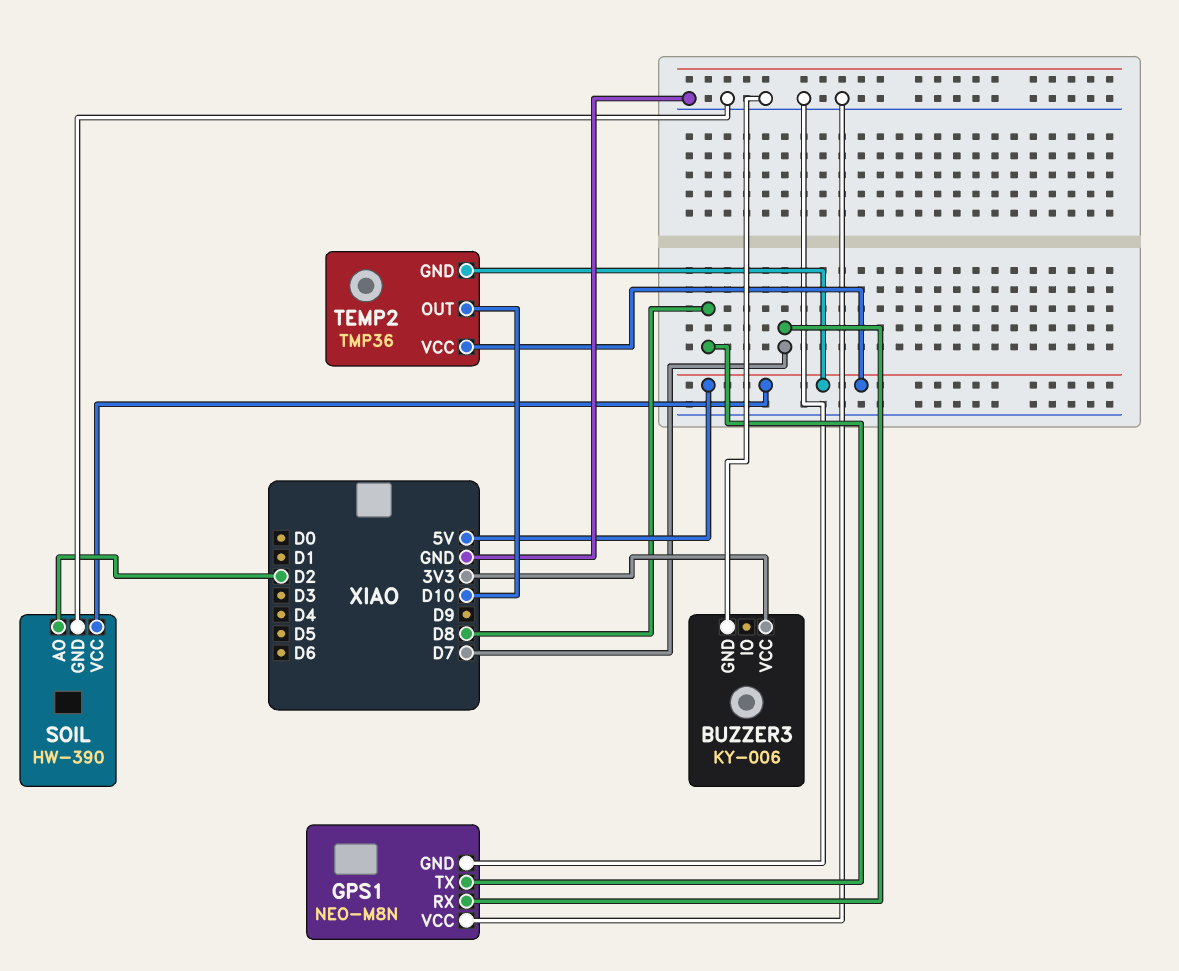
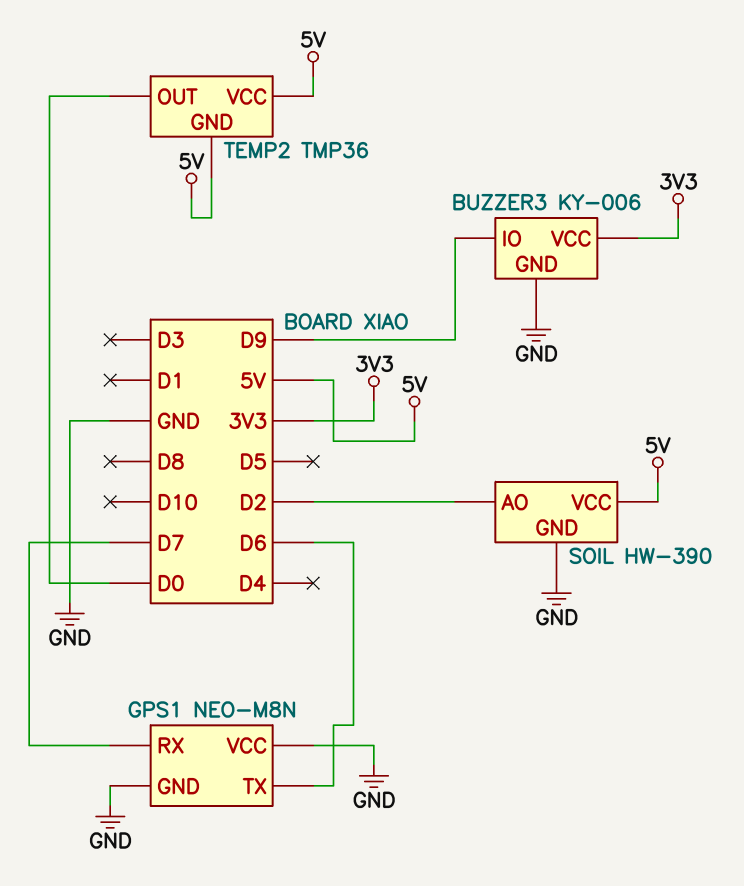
BUZZER3 pin IO: none -> D9
GPS1 pin TX: D8 -> D6
TEMP2 pin OUT: D10 -> D0

